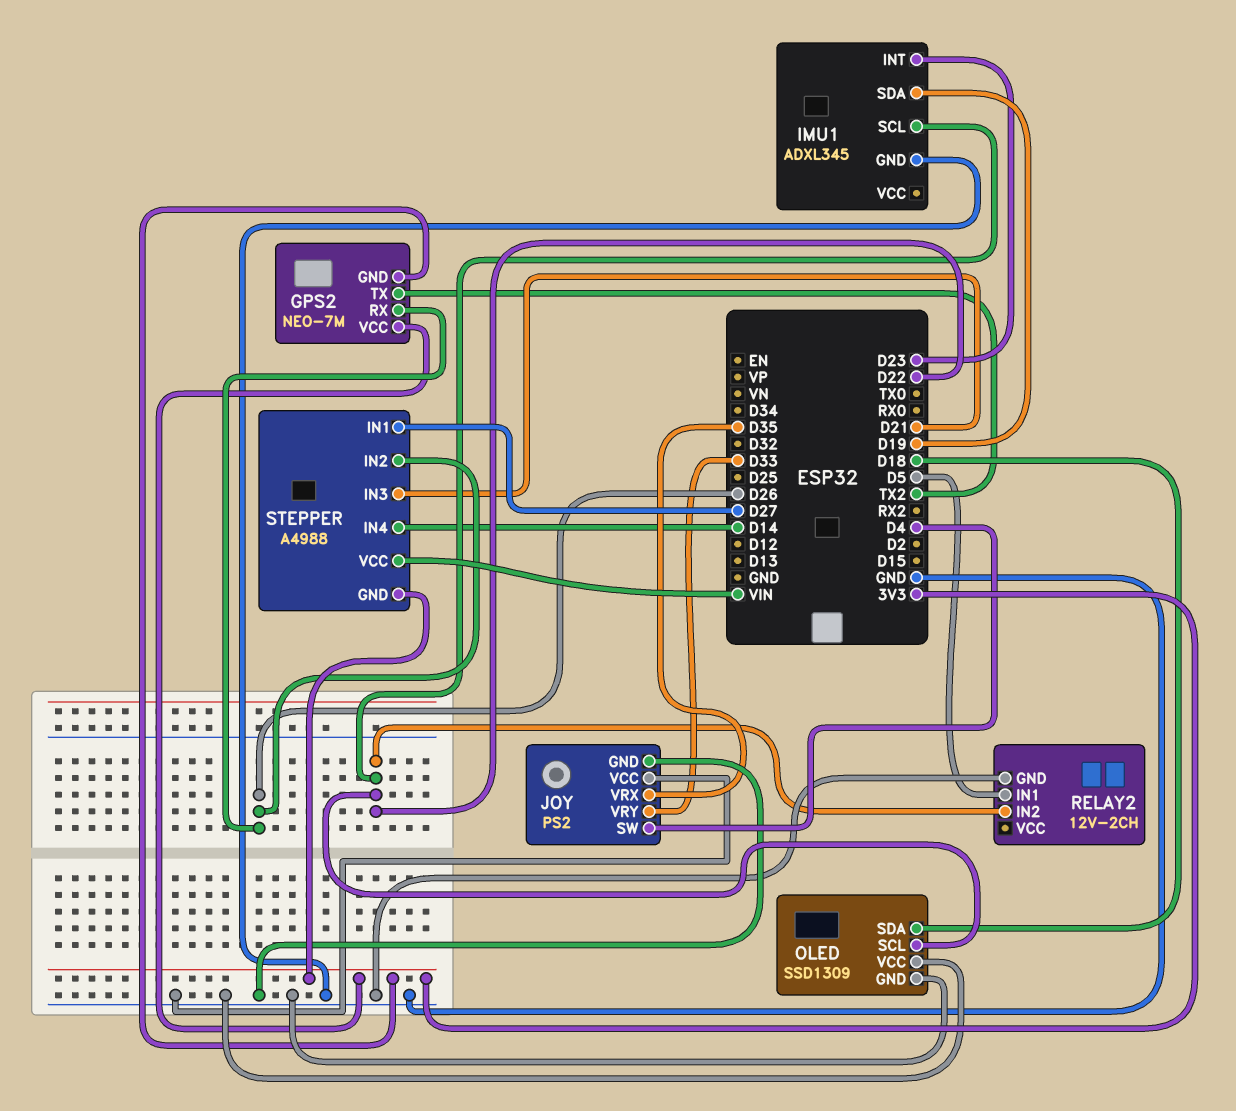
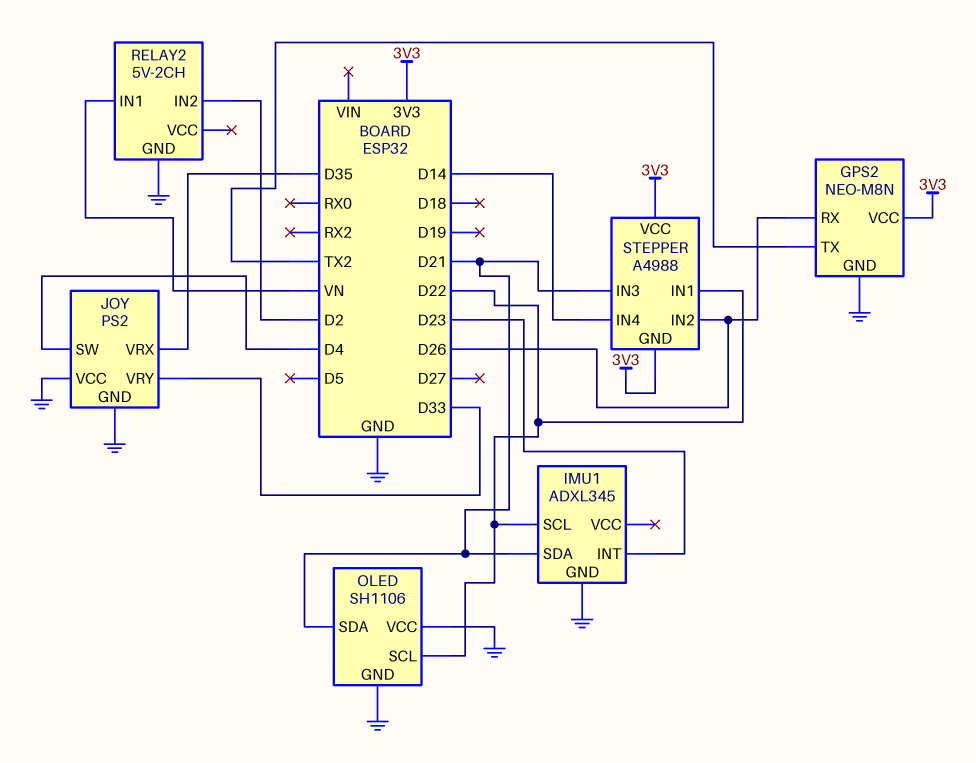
GPS2: NEO-7M -> NEO-M8N
GPS2 pin GND: 3V3 -> GND
IMU1 pin SDA: D19 -> D21
OLED: SSD1309 -> SH1106
OLED pin SDA: D18 -> D21
RELAY2: 12V-2CH -> 5V-2CH
RELAY2 pin IN1: D5 -> VN
RELAY2 pin IN2: D22 -> D2
STEPPER pin IN1: D27 -> D22
STEPPER pin VCC: VIN -> 3V3

